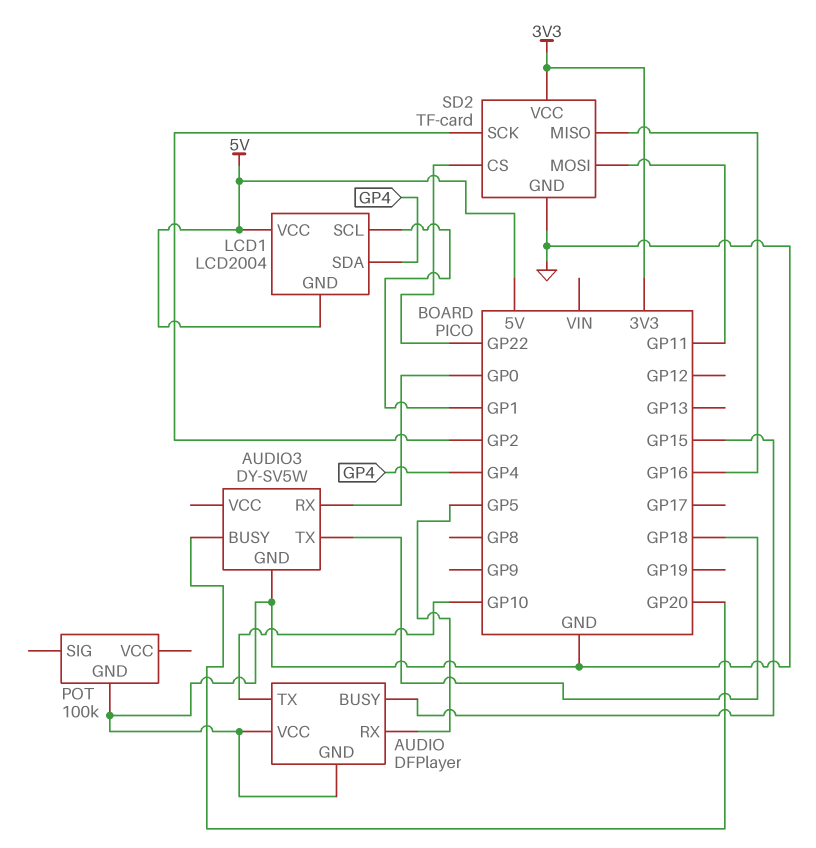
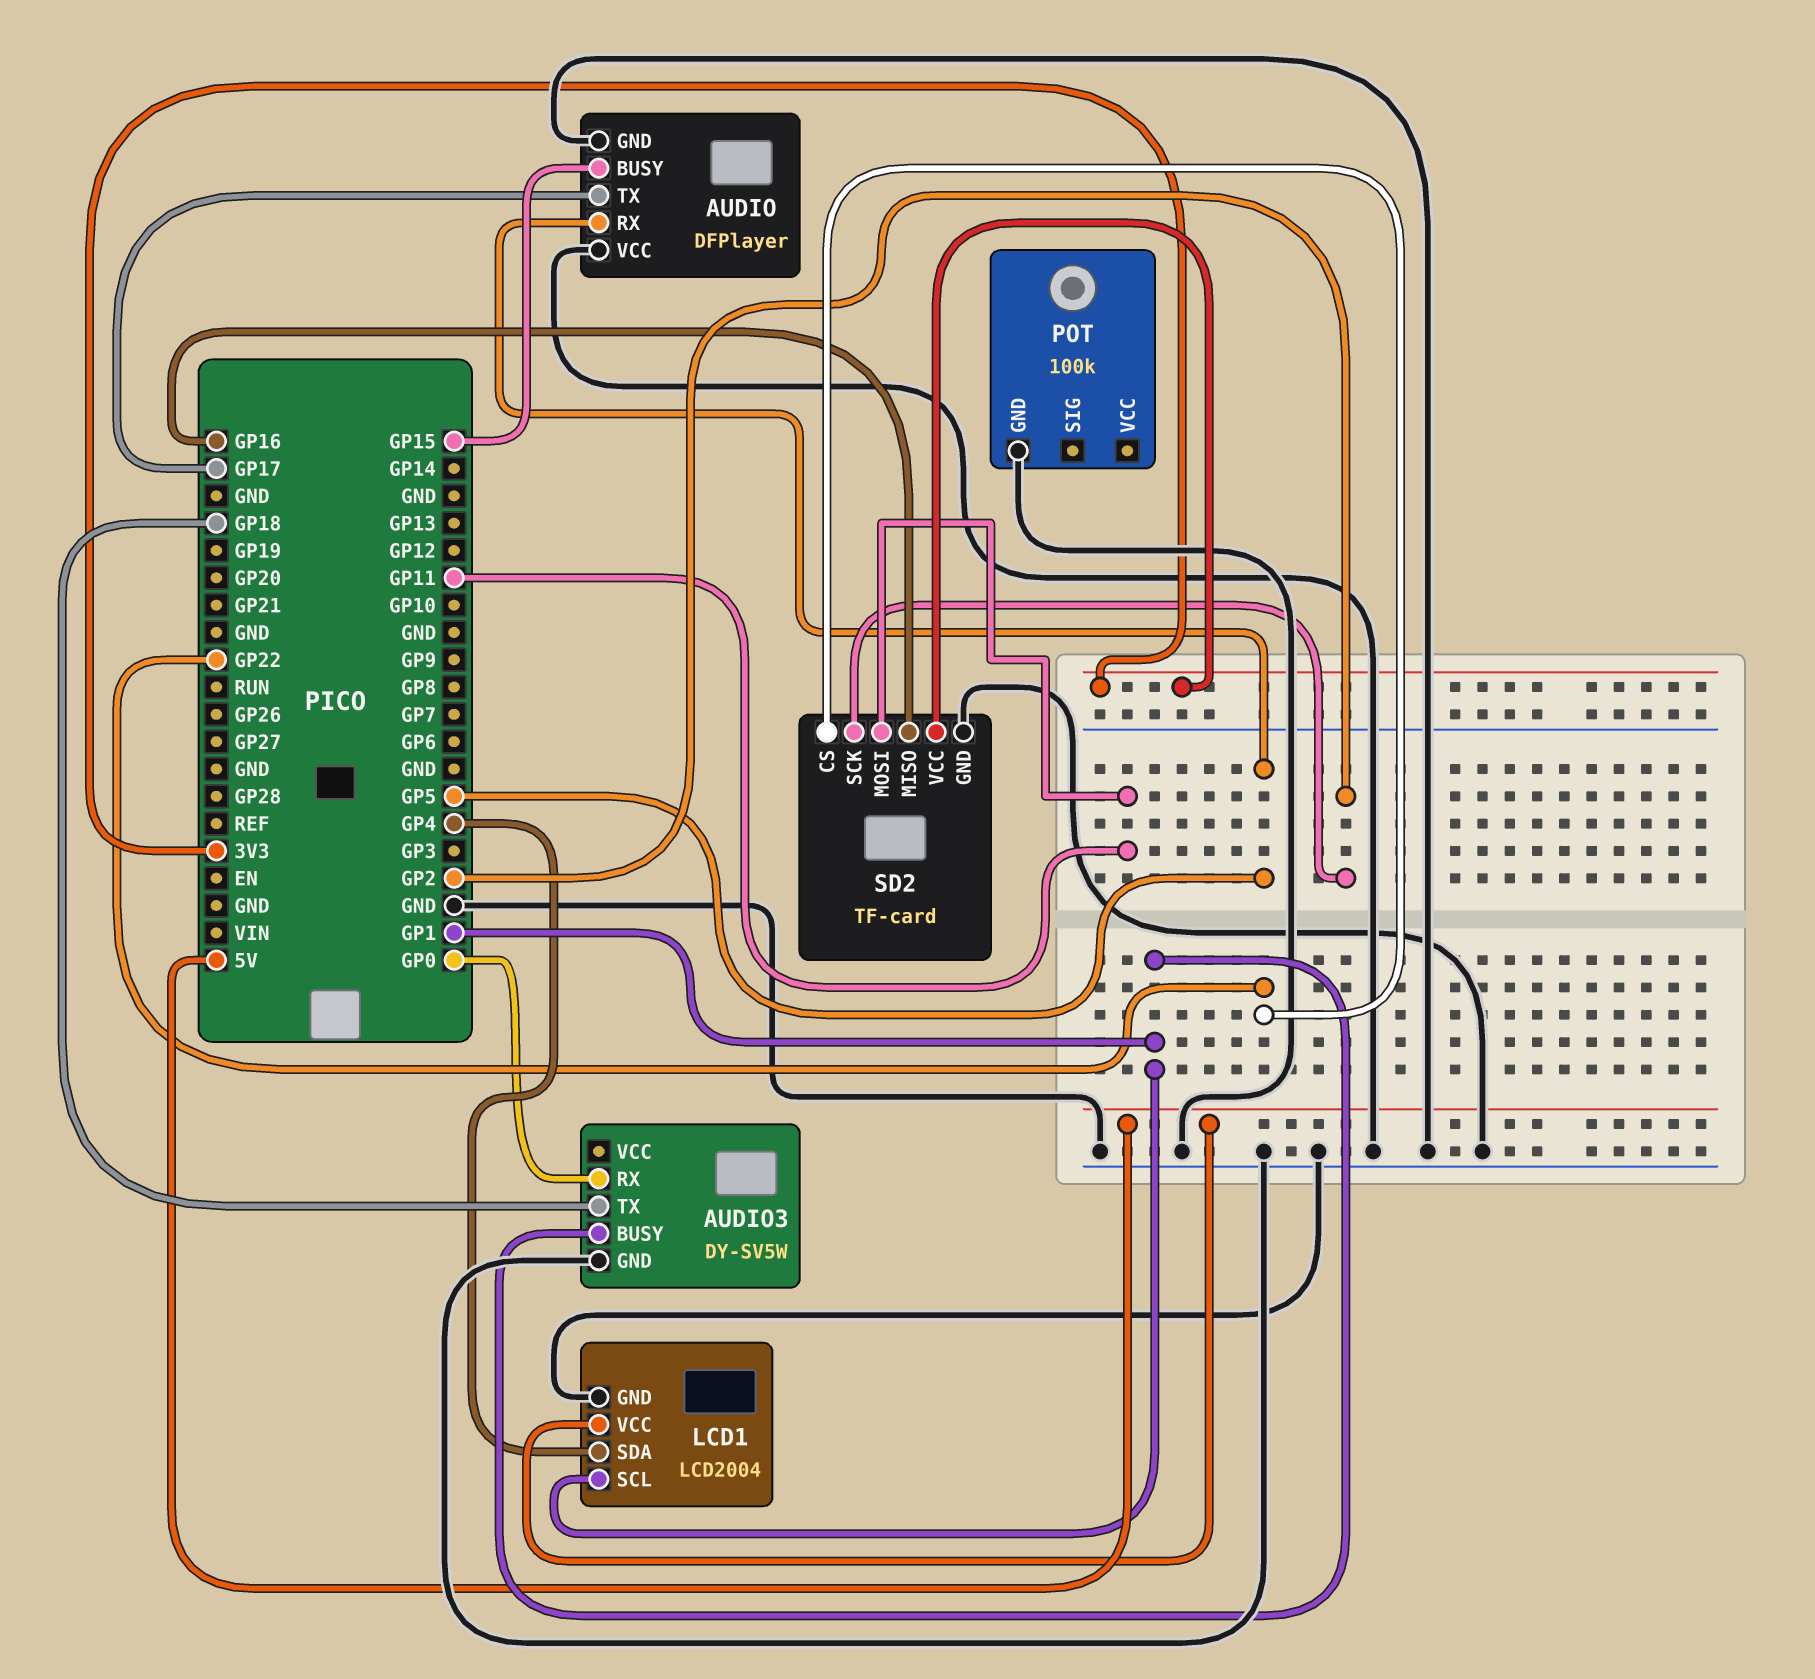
AUDIO pin TX: GP10 -> GP17
AUDIO3 pin BUSY: GP20 -> GP1
LCD1 pin GND: 5V -> GND

